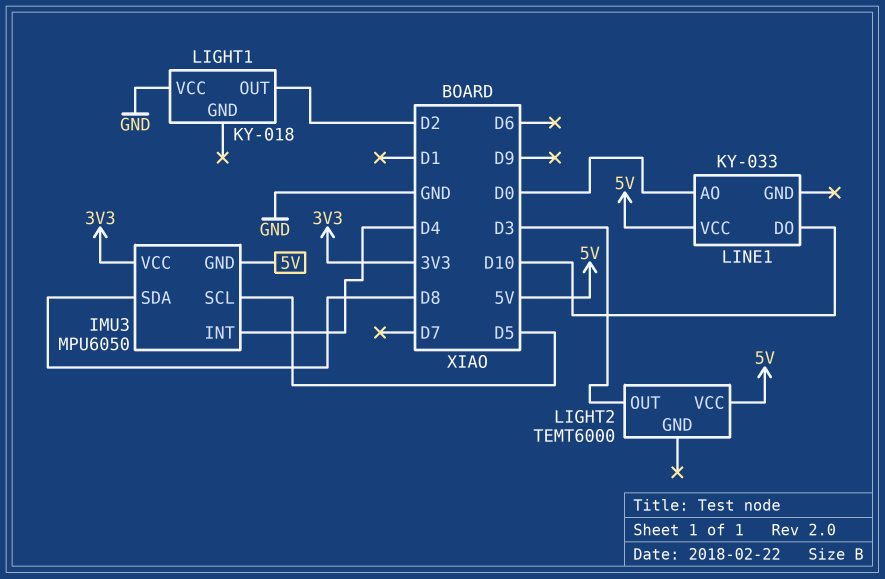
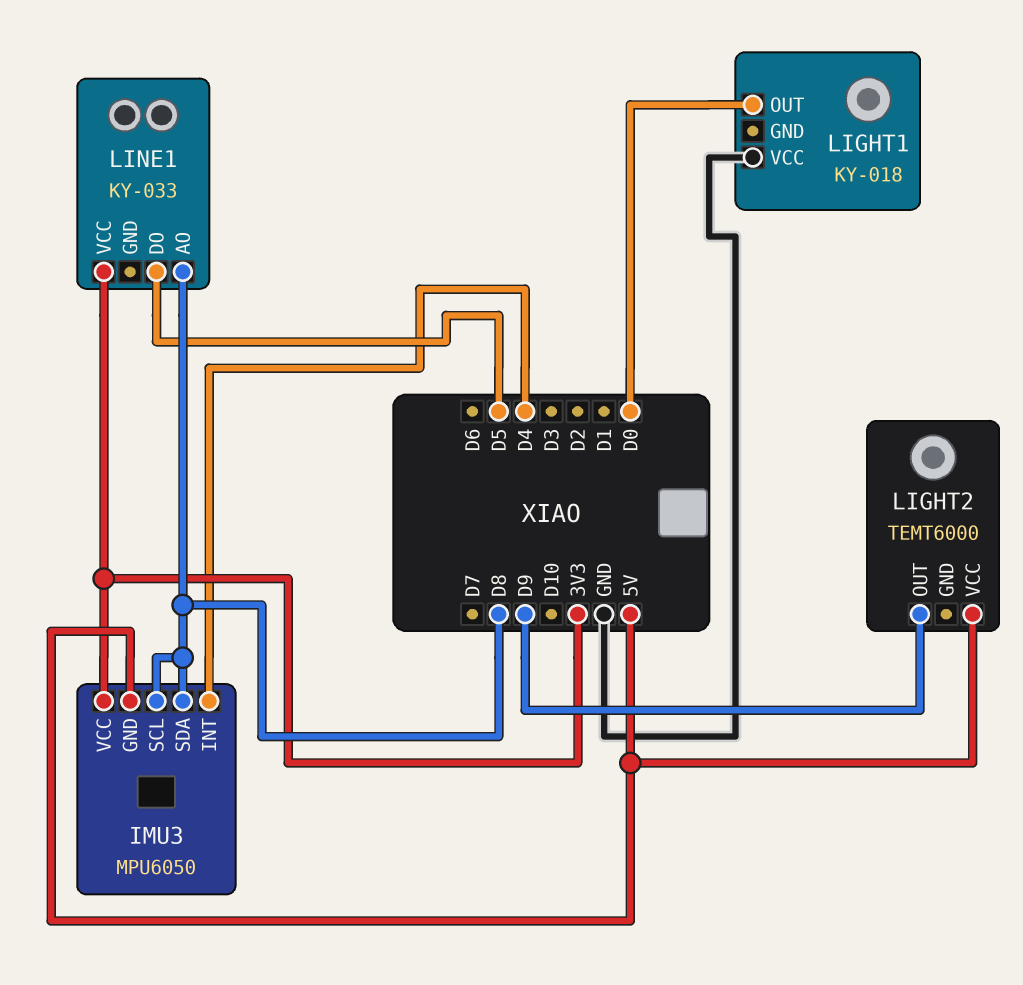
IMU3 pin SCL: D5 -> D8
LIGHT1 pin OUT: D2 -> D0
LIGHT2 pin OUT: D3 -> D9
LINE1 pin AO: D0 -> D8
LINE1 pin DO: D10 -> D5
LINE1 pin VCC: 5V -> 3V3

